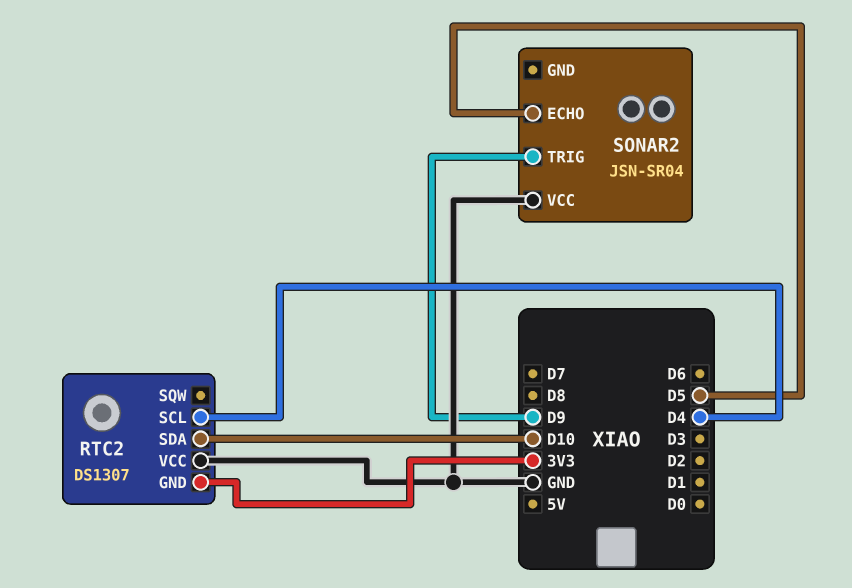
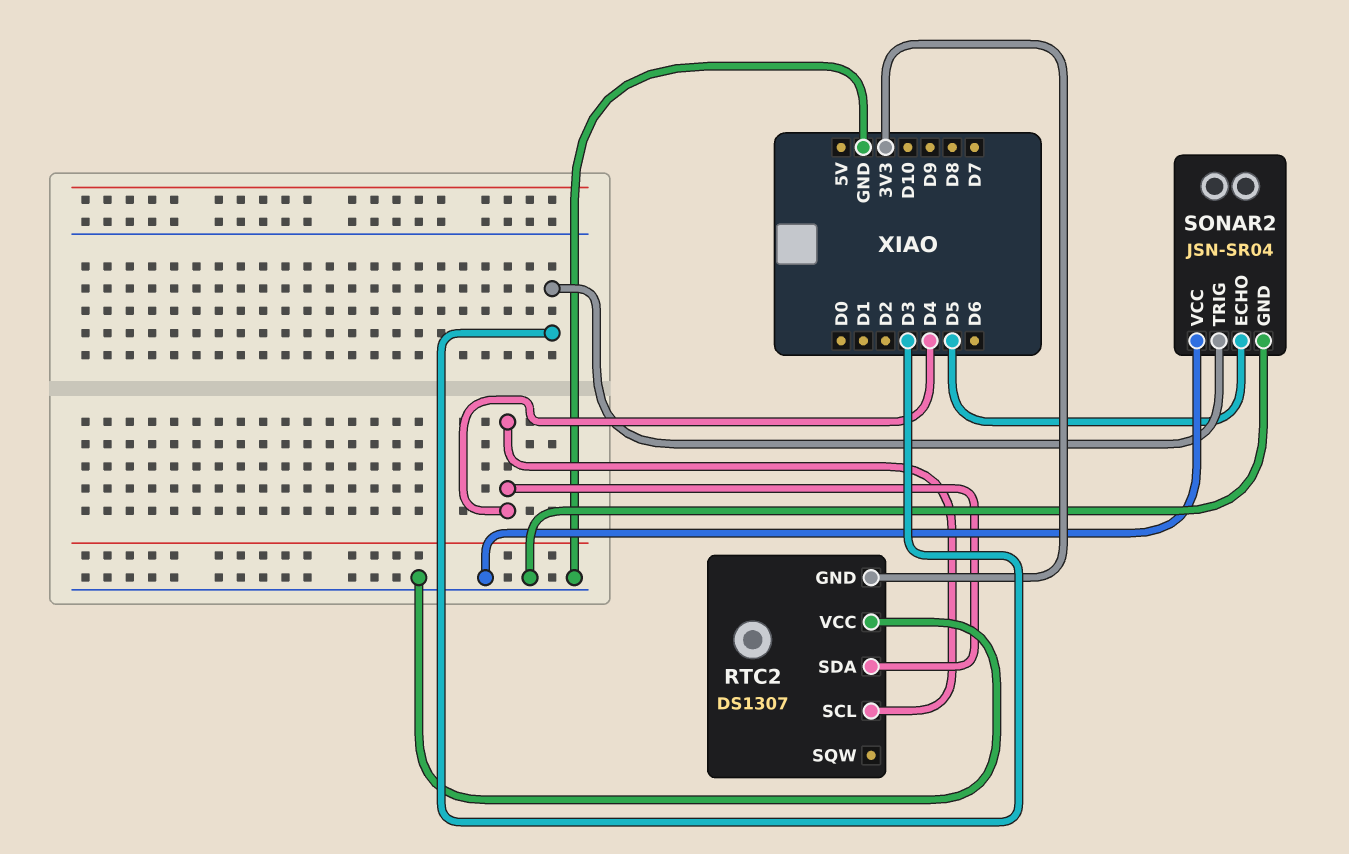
RTC2 pin SDA: D10 -> D4
SONAR2 pin GND: none -> GND
SONAR2 pin TRIG: D9 -> D3

